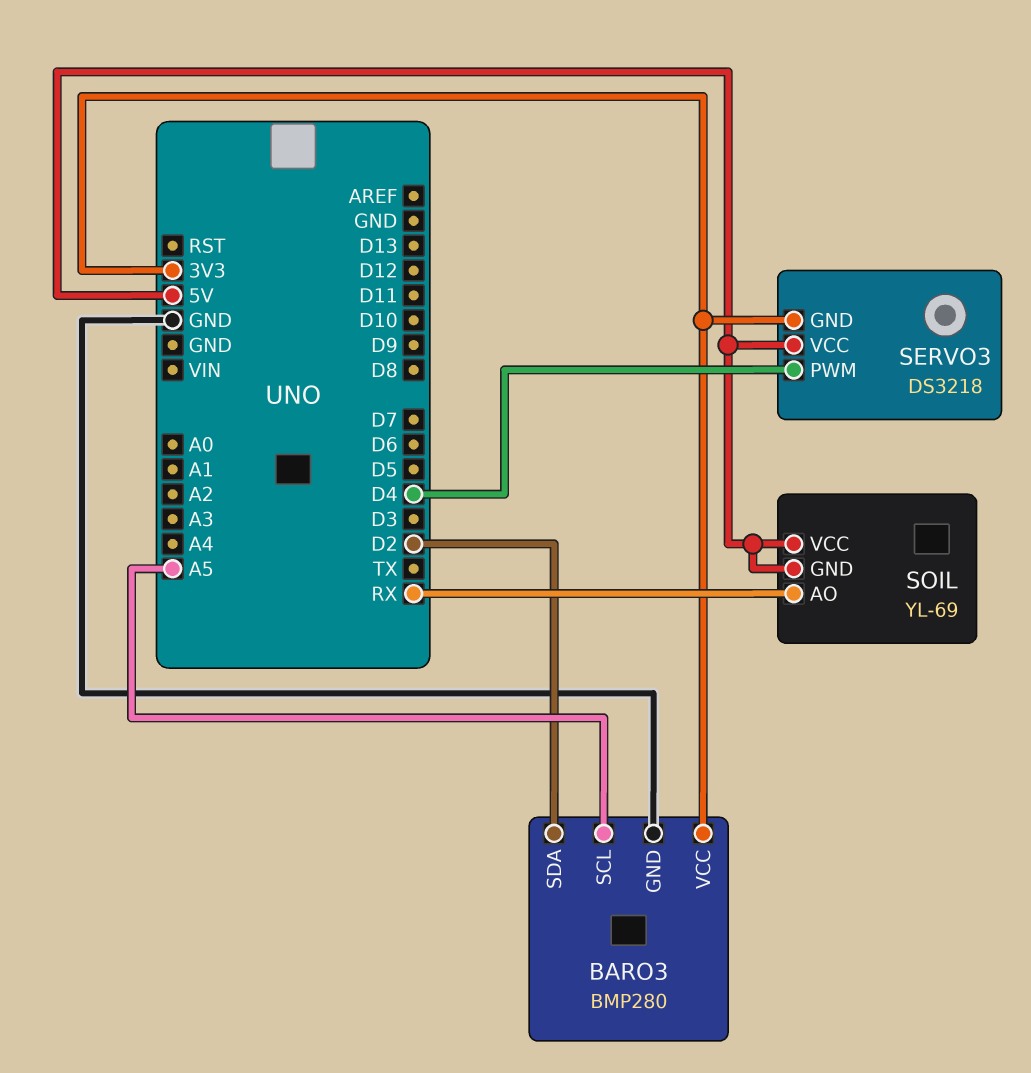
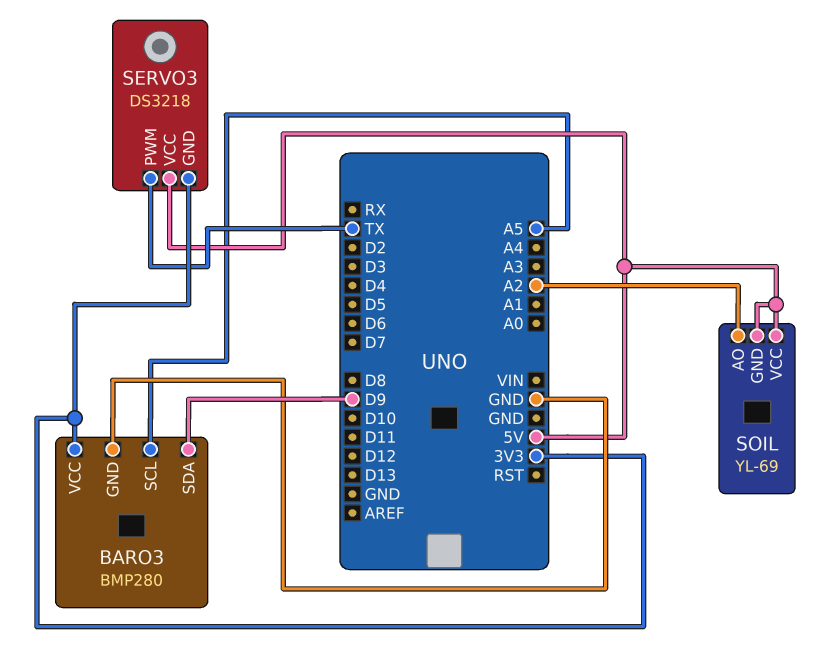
BARO3 pin SDA: D2 -> D9
SERVO3 pin PWM: D4 -> TX
SOIL pin AO: RX -> A2

